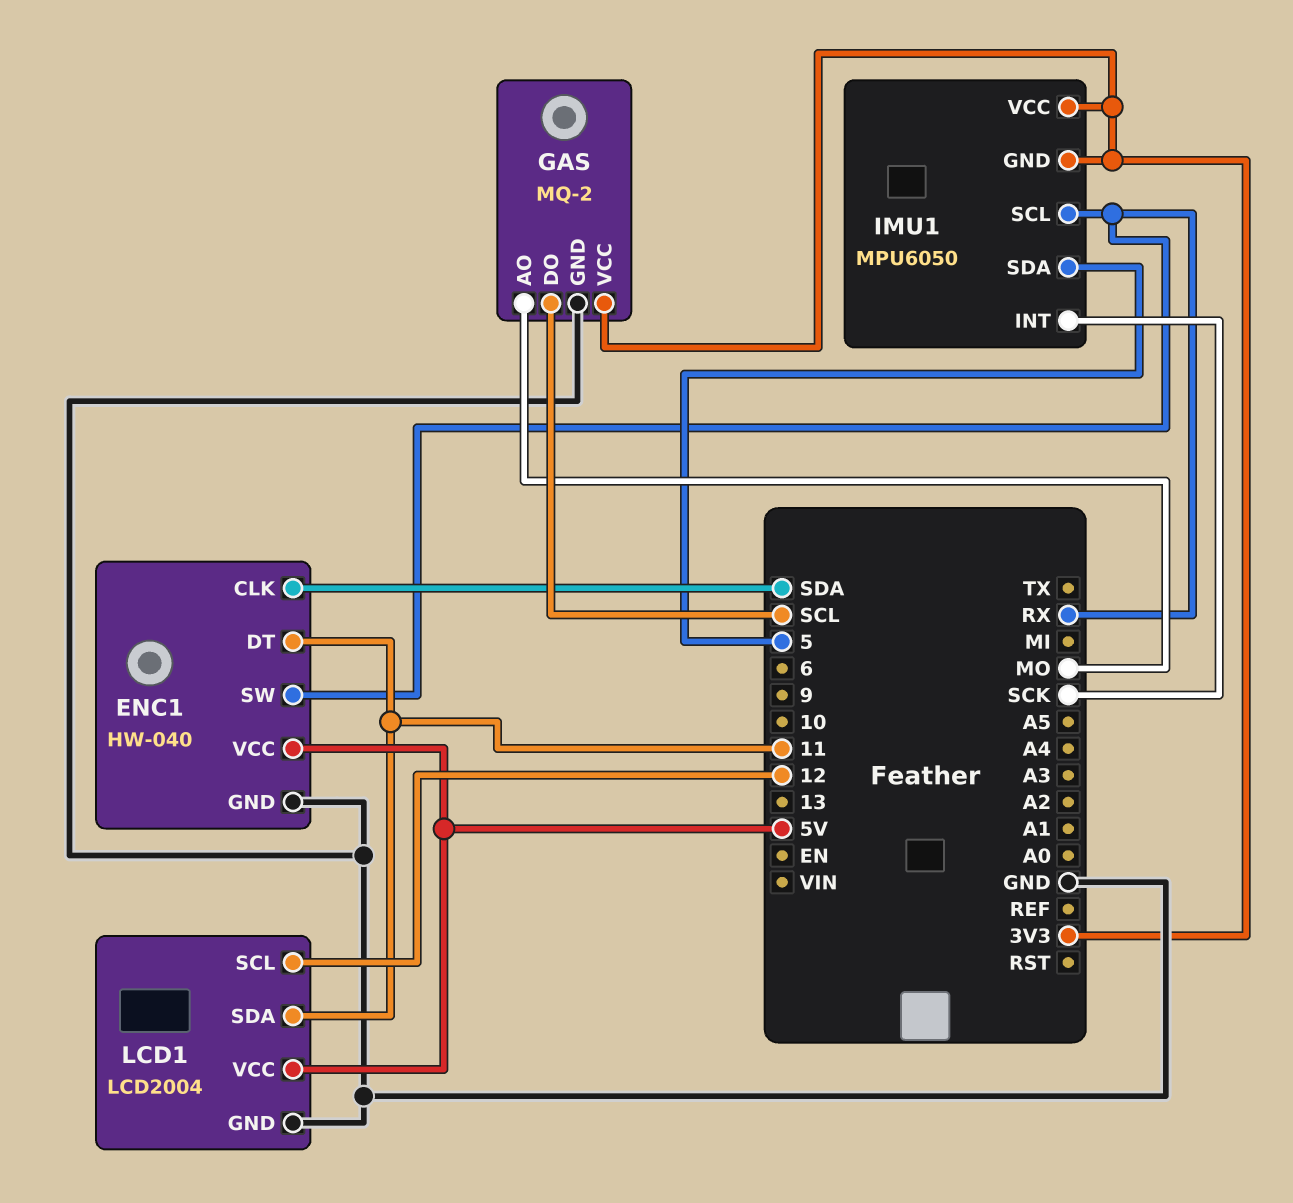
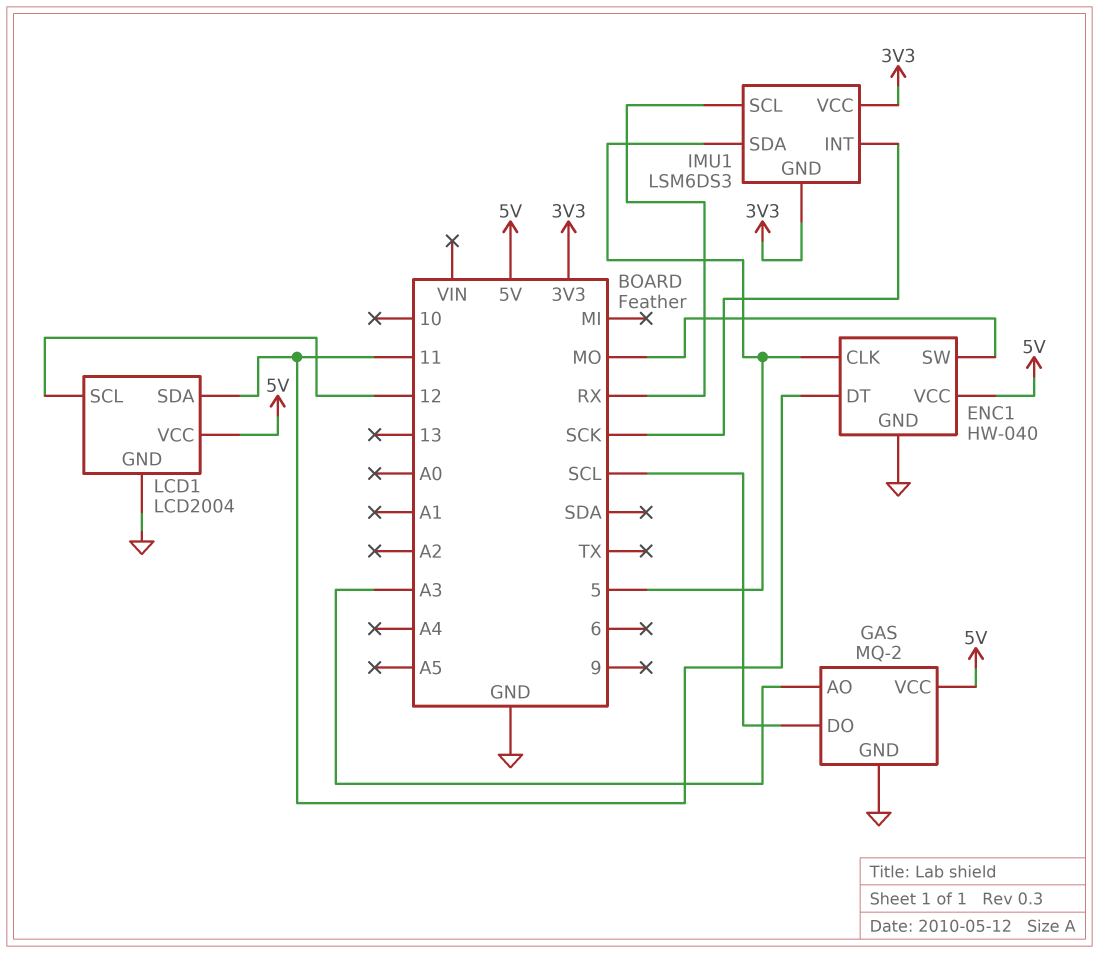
ENC1 pin CLK: SDA -> 5
ENC1 pin SW: RX -> MO
GAS pin AO: MO -> A3
GAS pin VCC: 3V3 -> 5V
IMU1: MPU6050 -> LSM6DS3

